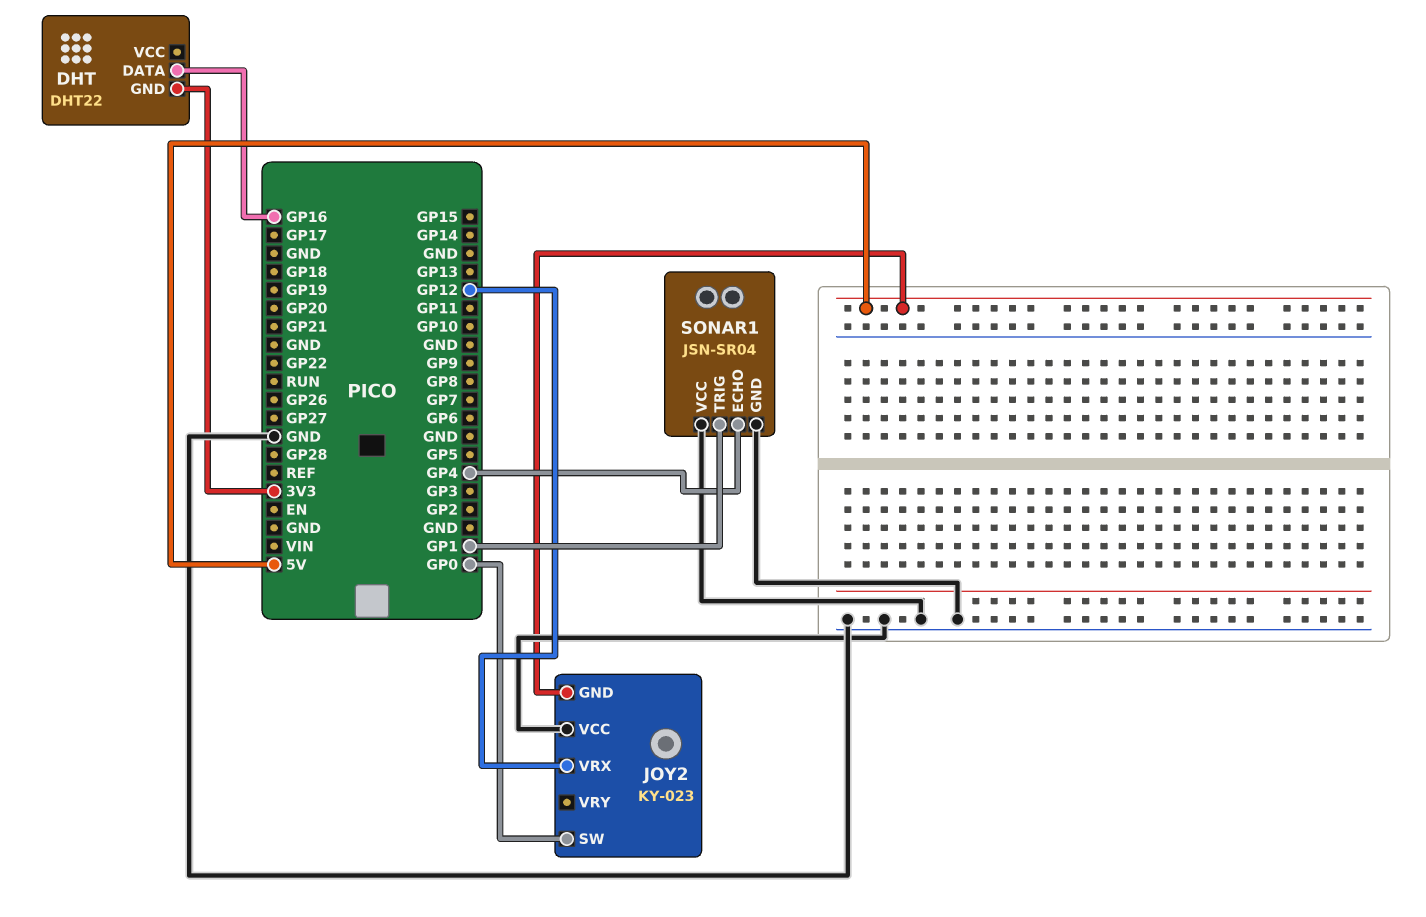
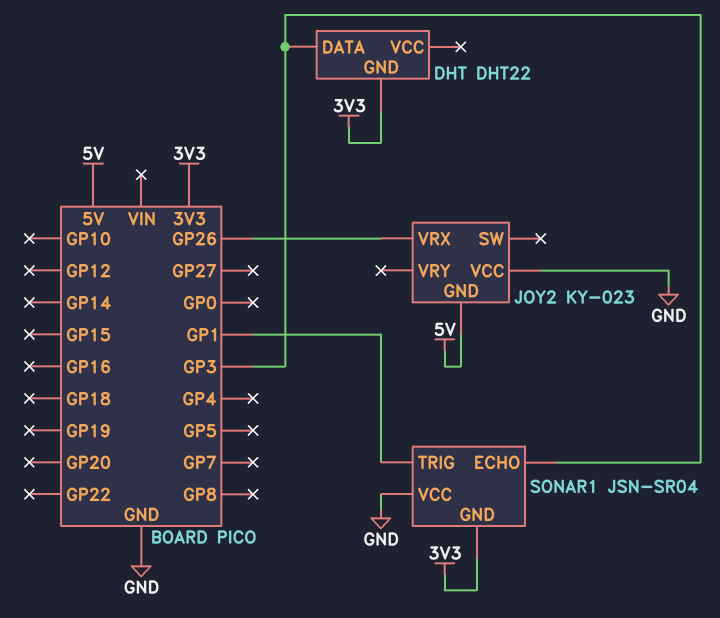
DHT pin DATA: GP16 -> GP3
JOY2 pin SW: GP0 -> none
JOY2 pin VRX: GP12 -> GP26
SONAR1 pin ECHO: GP4 -> GP3
SONAR1 pin GND: GND -> 3V3

